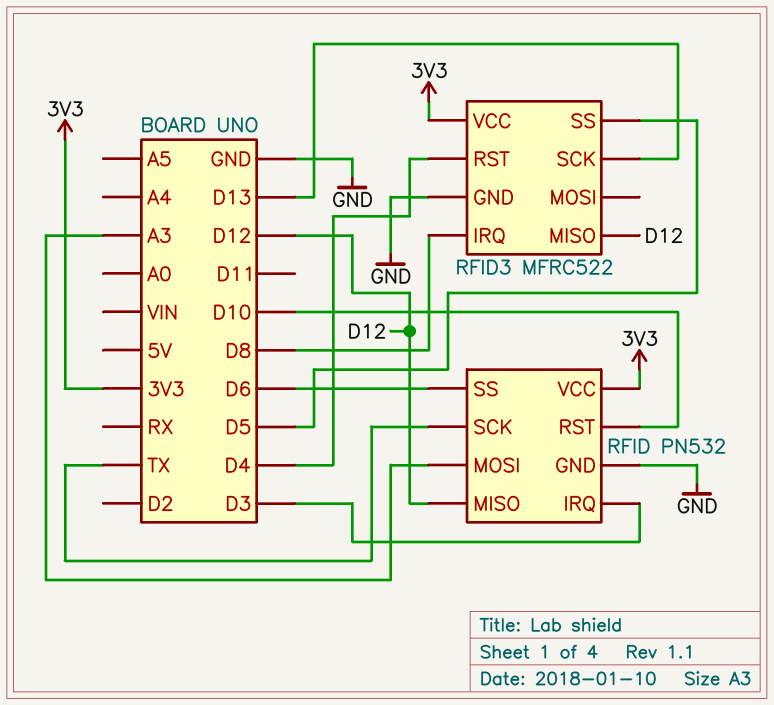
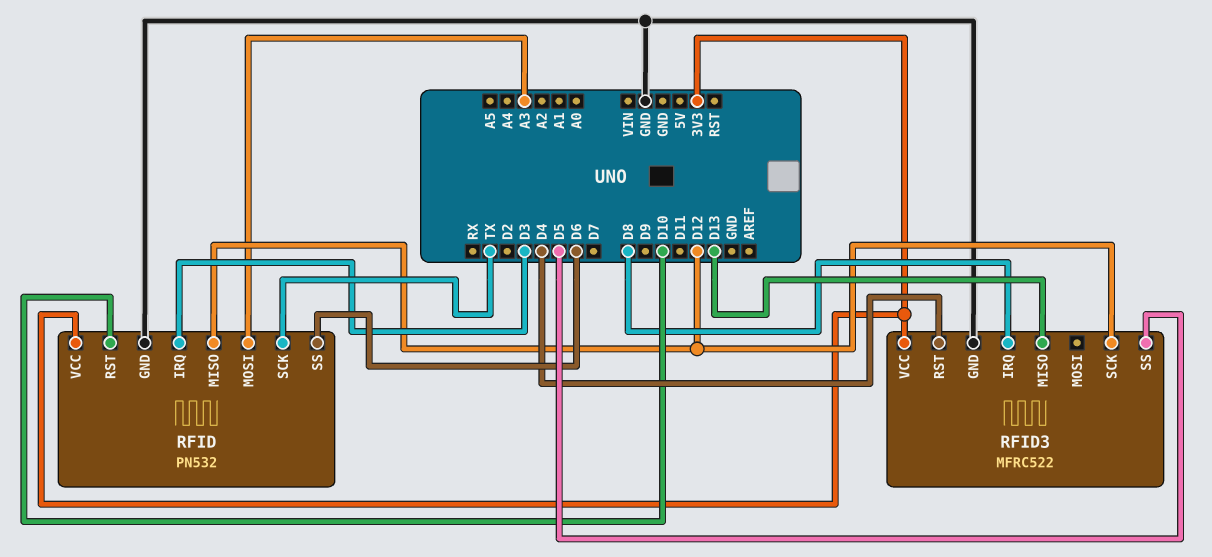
RFID3 pin MISO: D12 -> D13
RFID3 pin SCK: D13 -> D12

